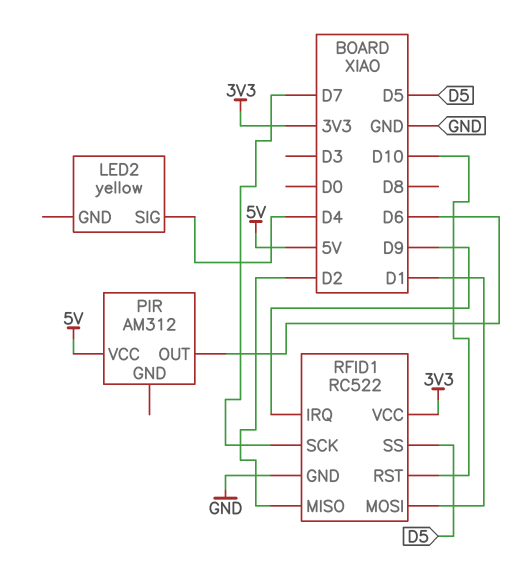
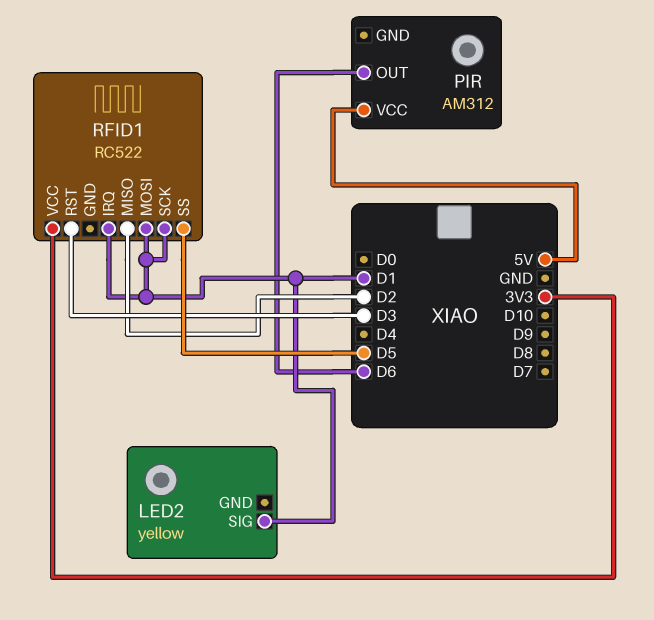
LED2 pin SIG: D4 -> D1
RFID1 pin GND: GND -> none
RFID1 pin IRQ: D9 -> D1
RFID1 pin RST: D10 -> D3
RFID1 pin SCK: D7 -> D1

